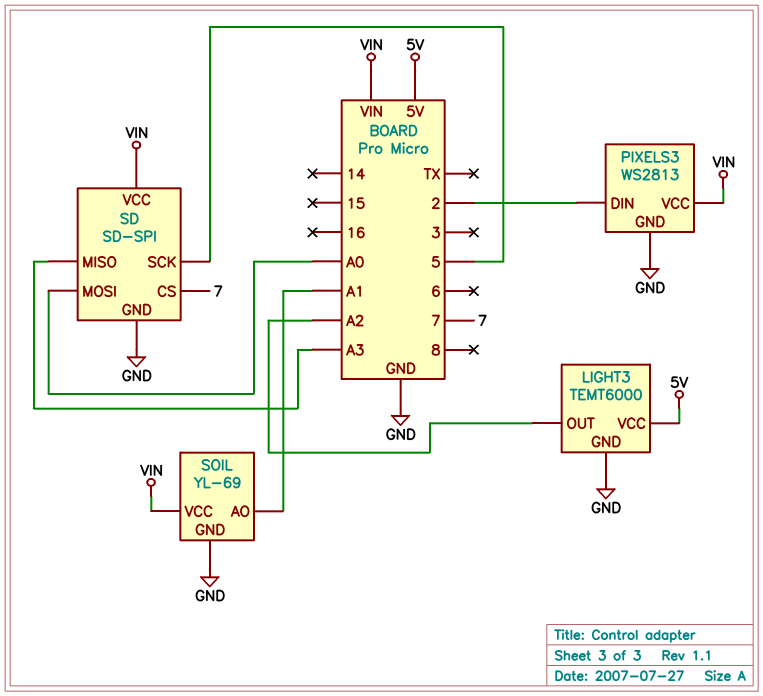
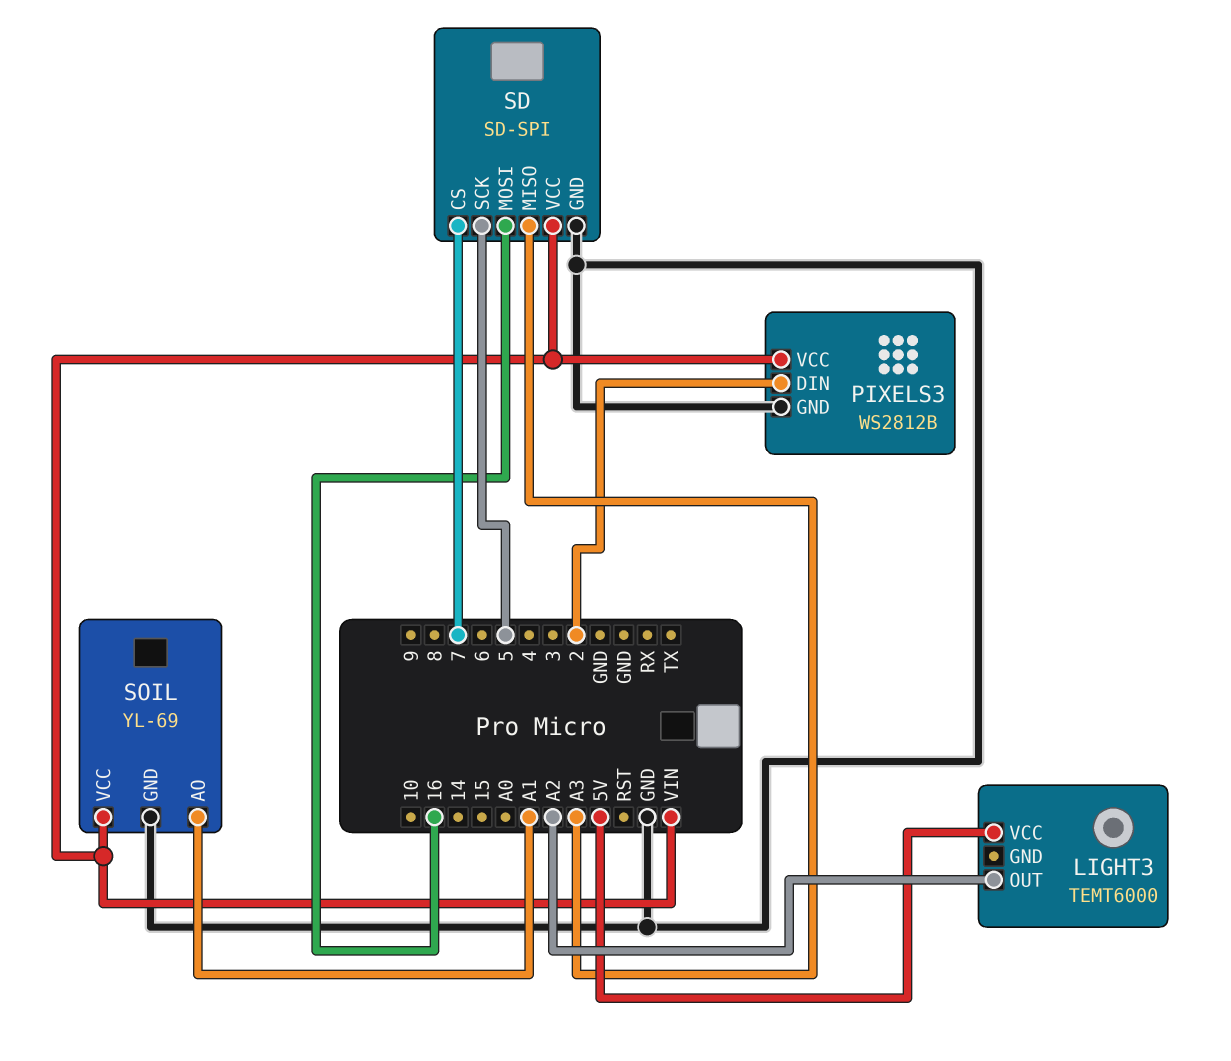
LIGHT3 pin GND: GND -> none
PIXELS3: WS2813 -> WS2812B
SD pin MOSI: A0 -> 16

